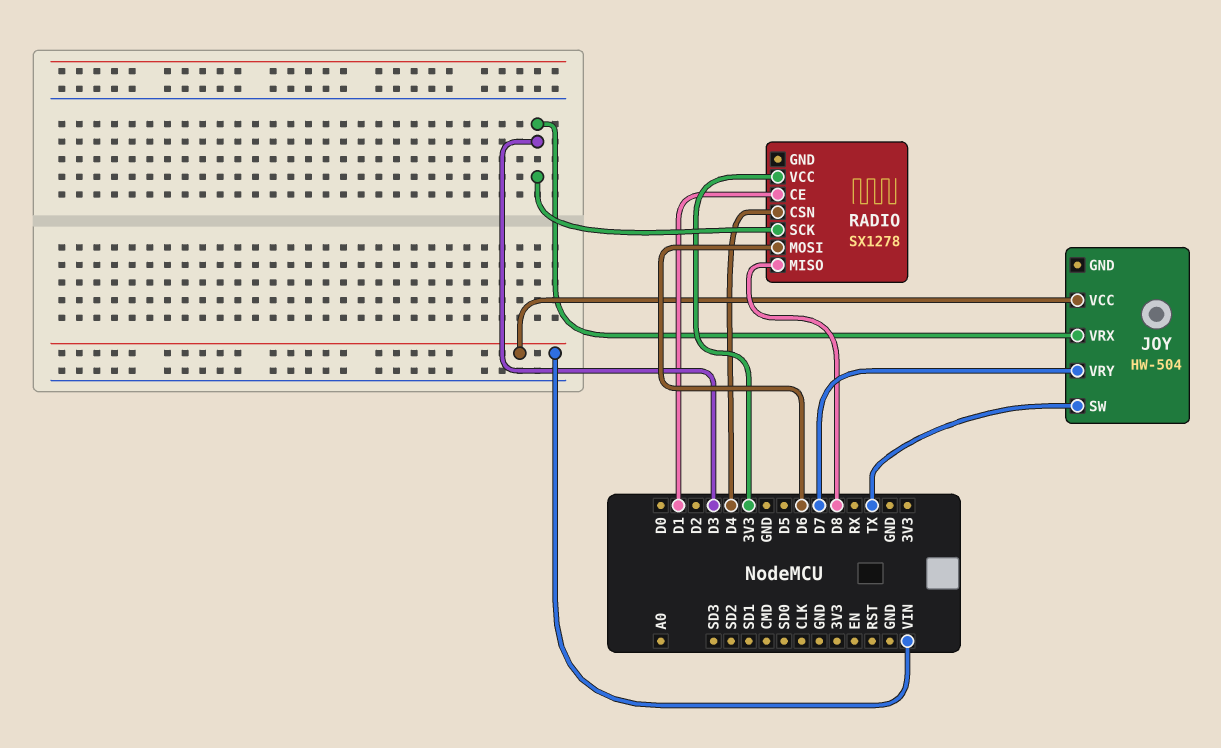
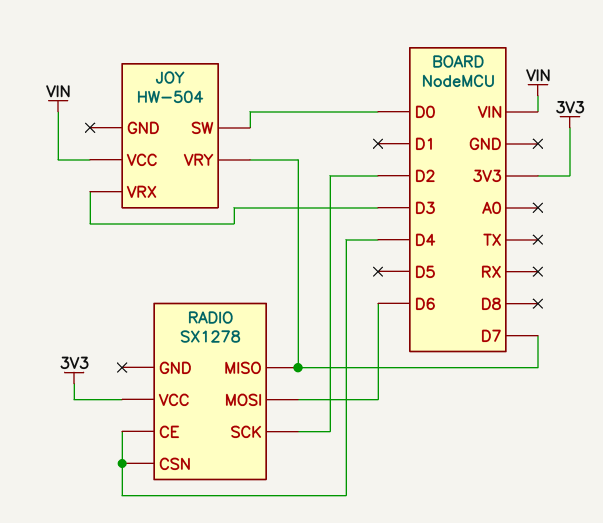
JOY pin SW: TX -> D0
RADIO pin CE: D1 -> D4
RADIO pin MISO: D8 -> D7
RADIO pin SCK: D3 -> D2

